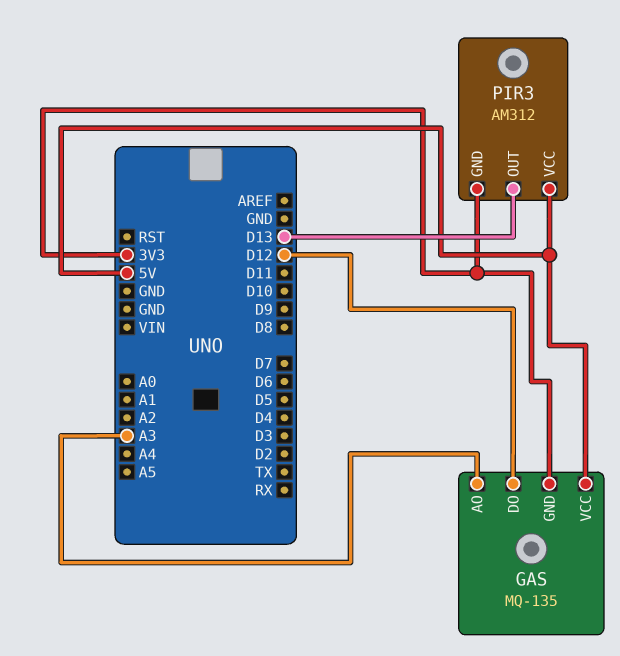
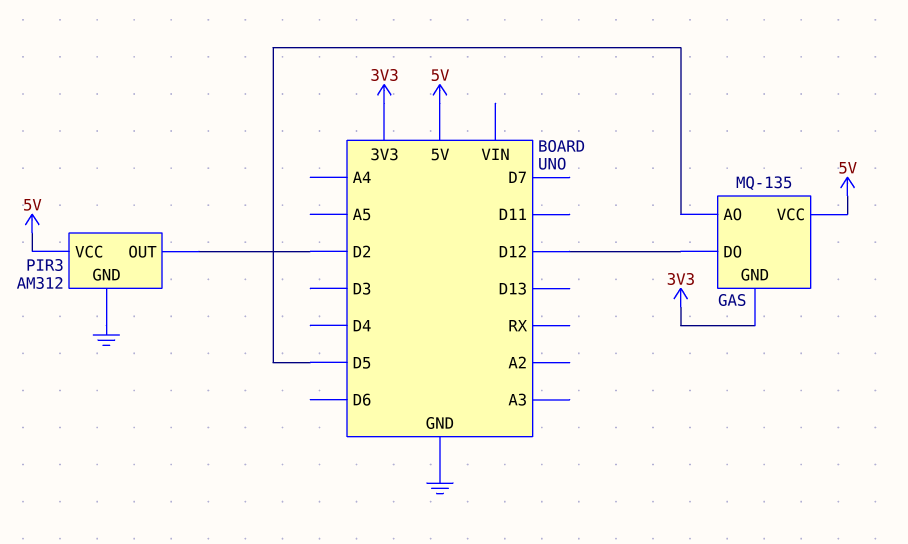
GAS pin AO: A3 -> D5
PIR3 pin GND: 3V3 -> GND
PIR3 pin OUT: D13 -> D2

